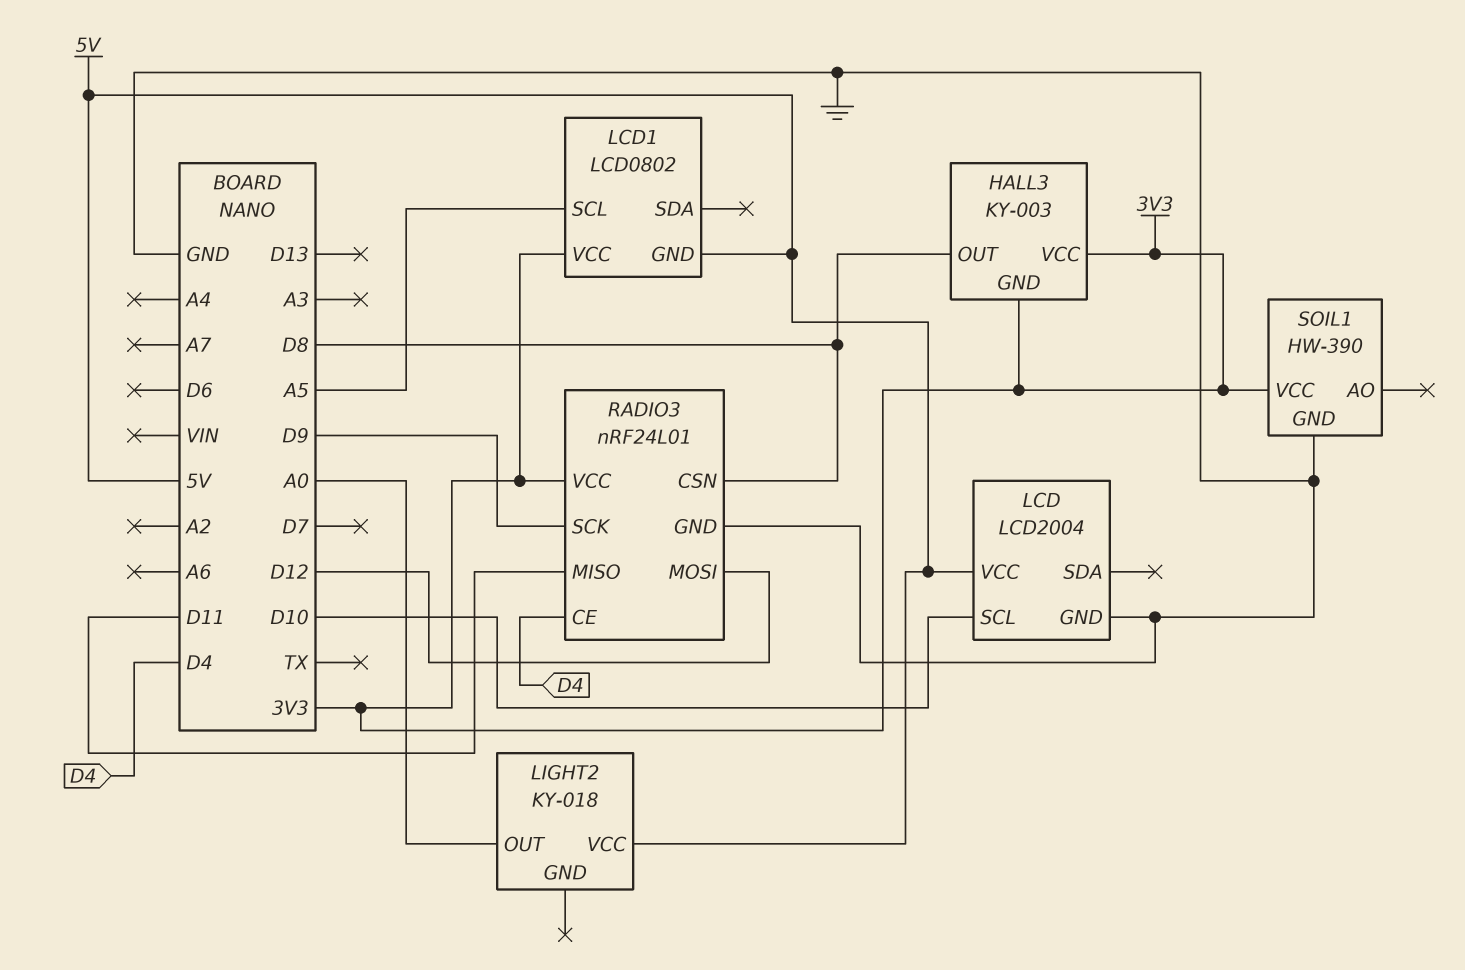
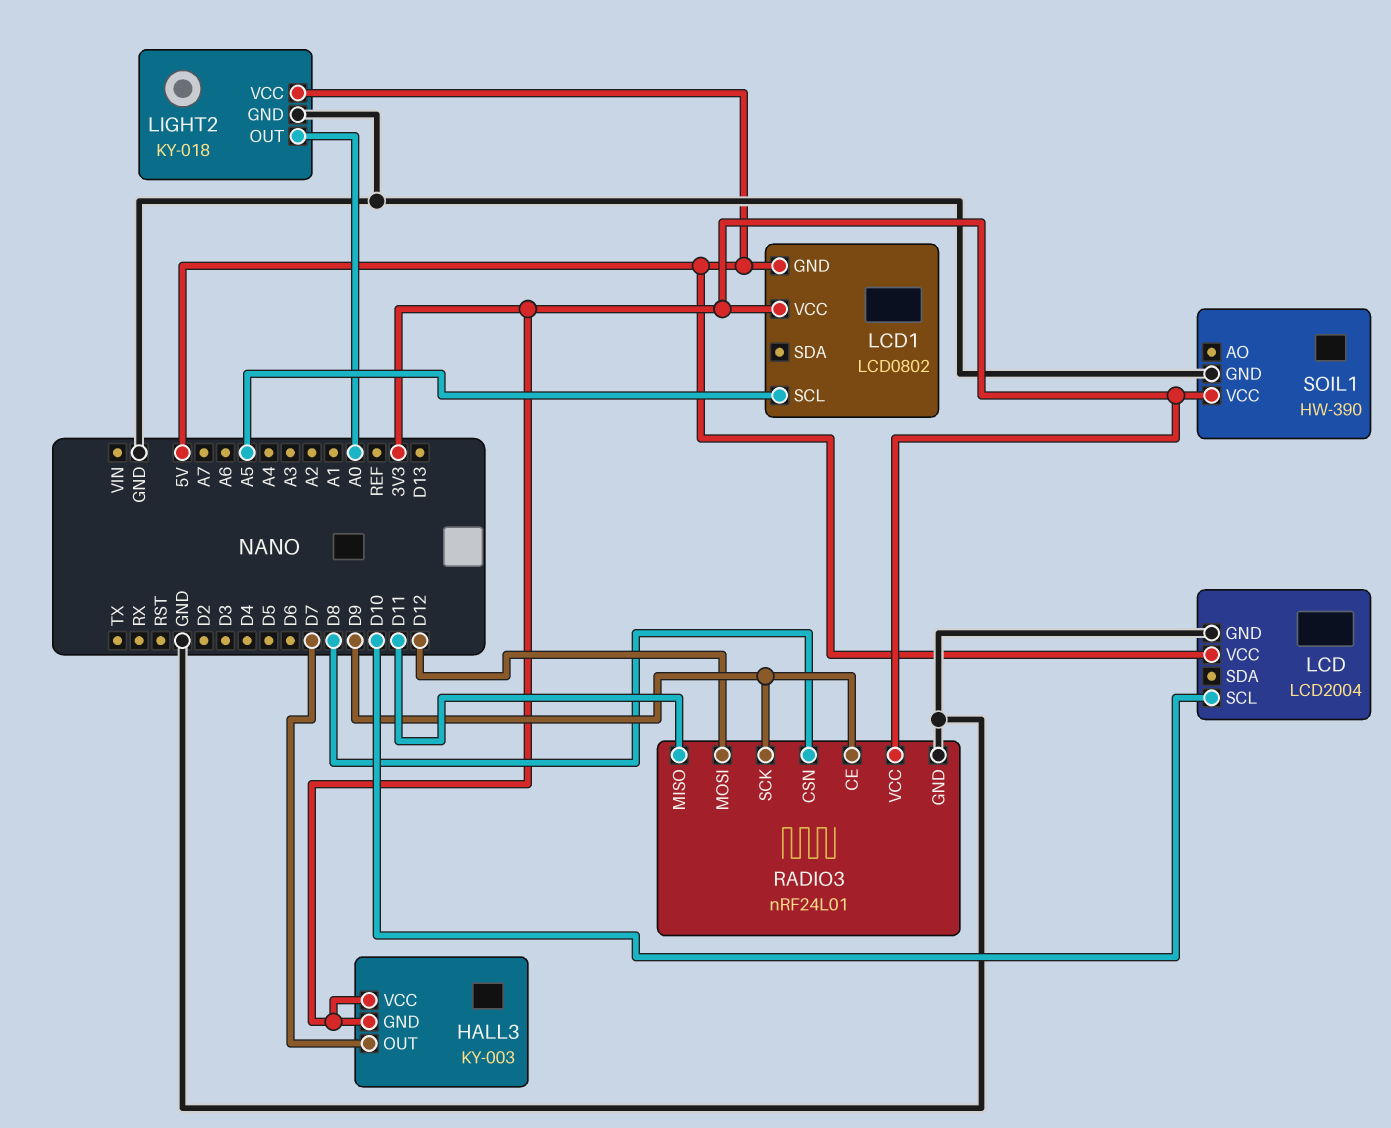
HALL3 pin OUT: D8 -> D7
LIGHT2 pin GND: none -> GND
RADIO3 pin CE: D4 -> D9

